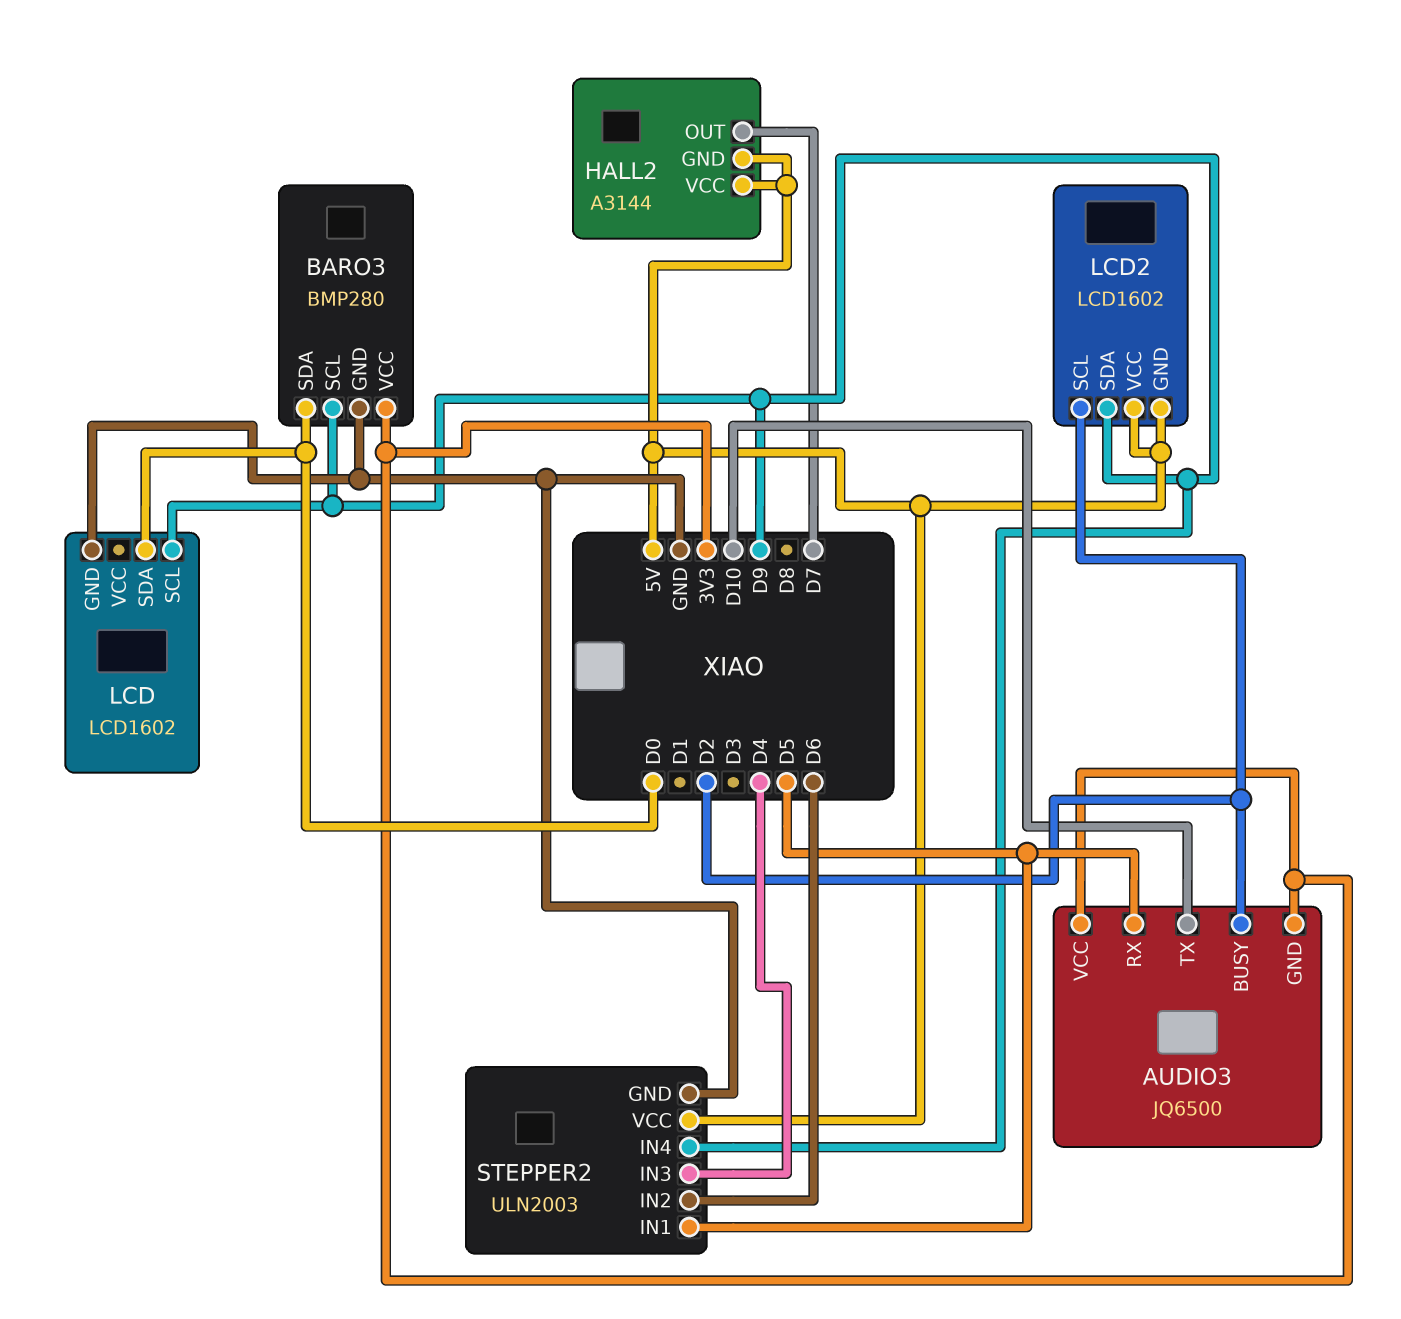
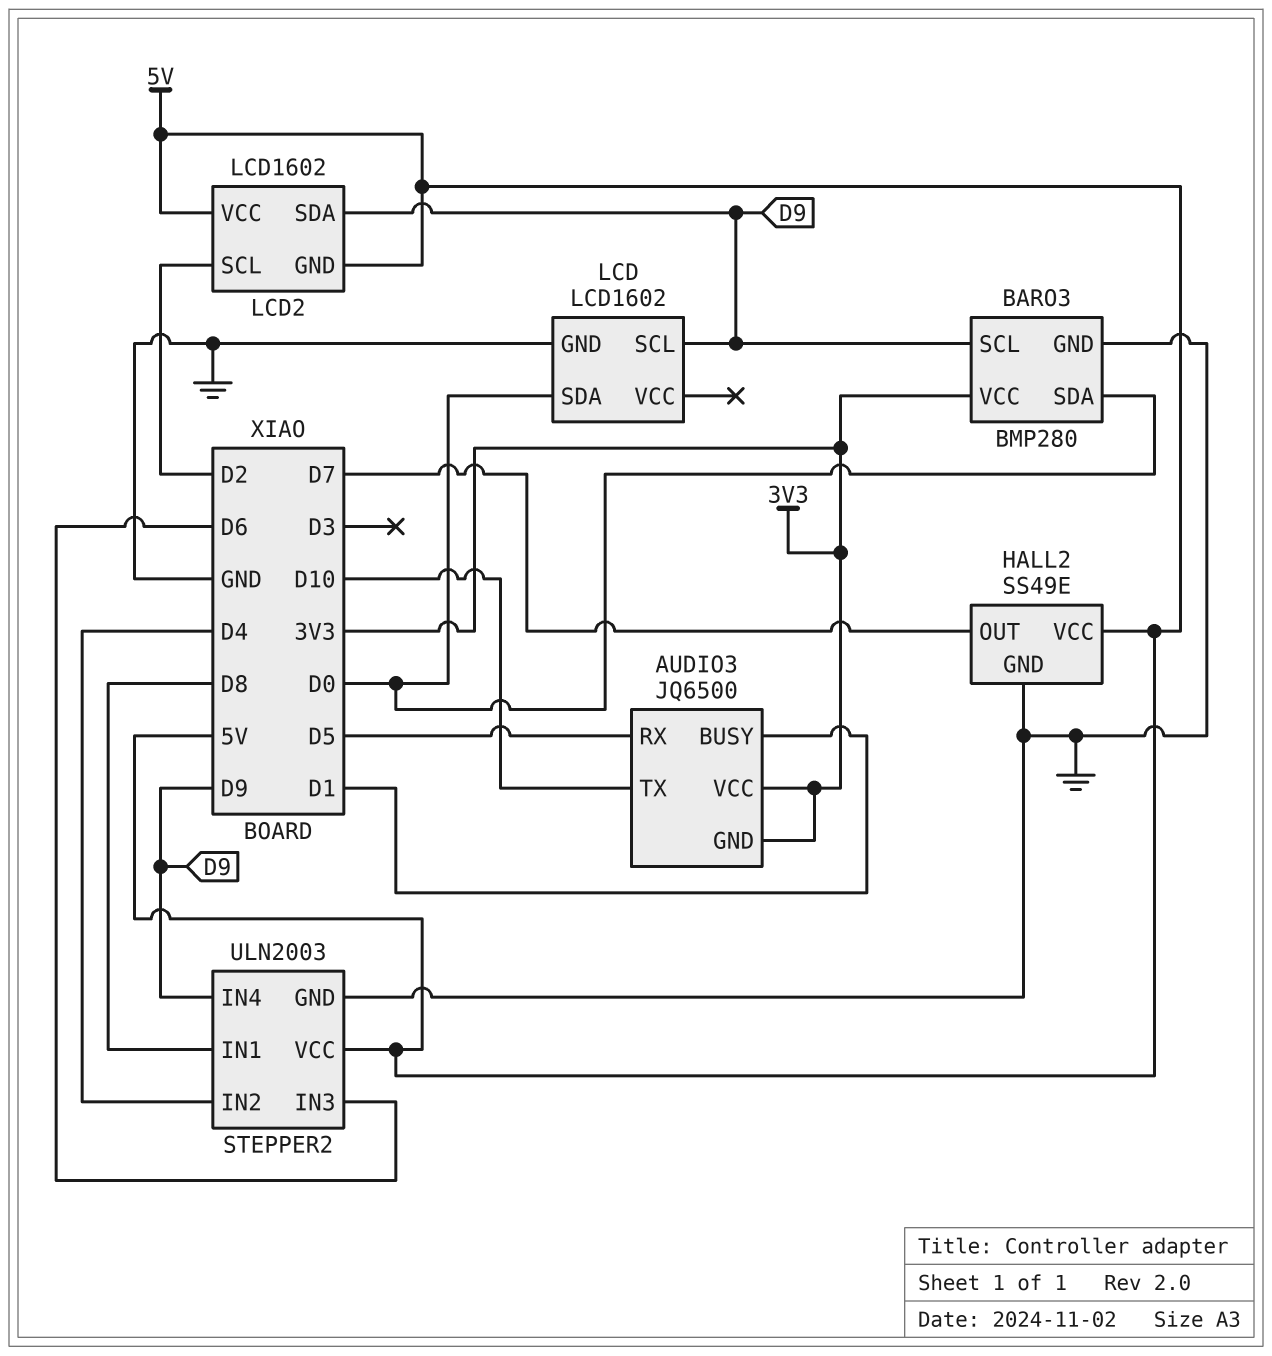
AUDIO3 pin BUSY: D2 -> D1
HALL2: A3144 -> SS49E
HALL2 pin GND: 5V -> GND
STEPPER2 pin IN1: D5 -> D8
STEPPER2 pin IN2: D6 -> D4
STEPPER2 pin IN3: D4 -> D6

